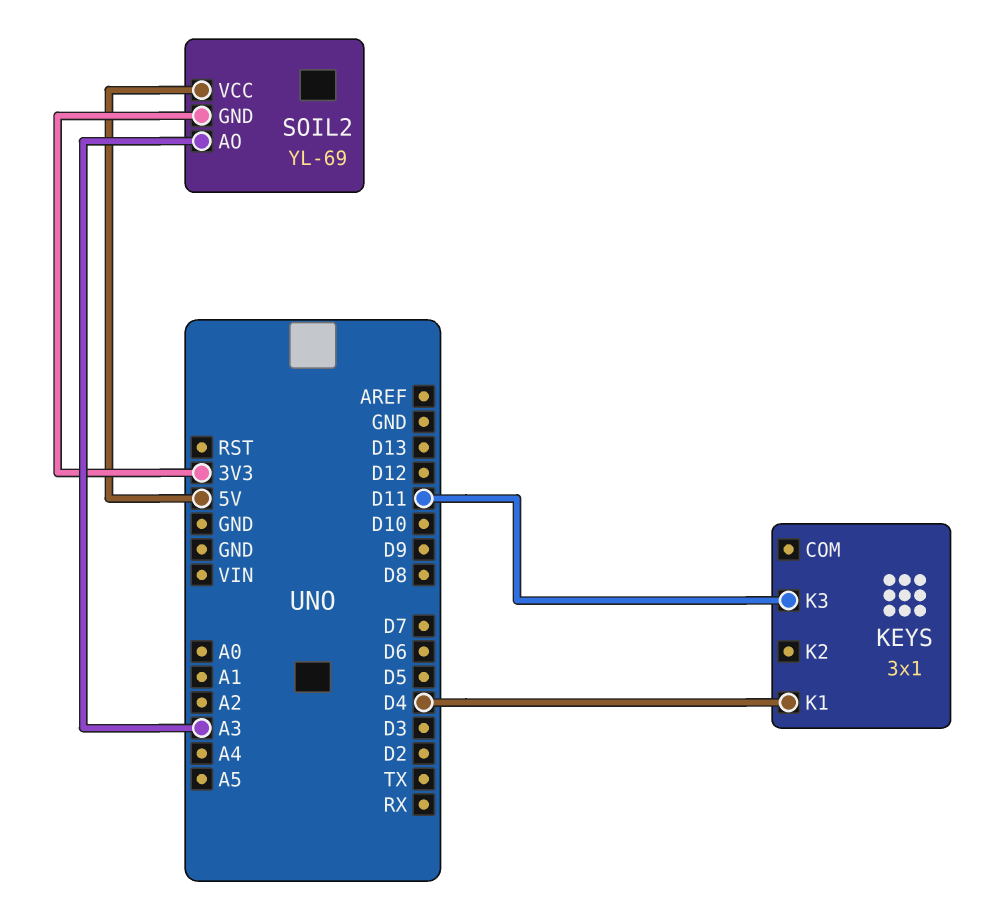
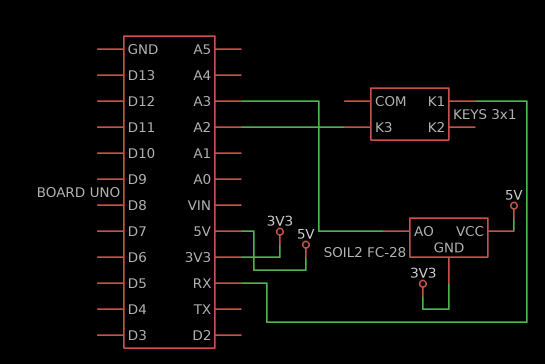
KEYS pin K1: D4 -> RX
KEYS pin K3: D11 -> A2
SOIL2: YL-69 -> FC-28

